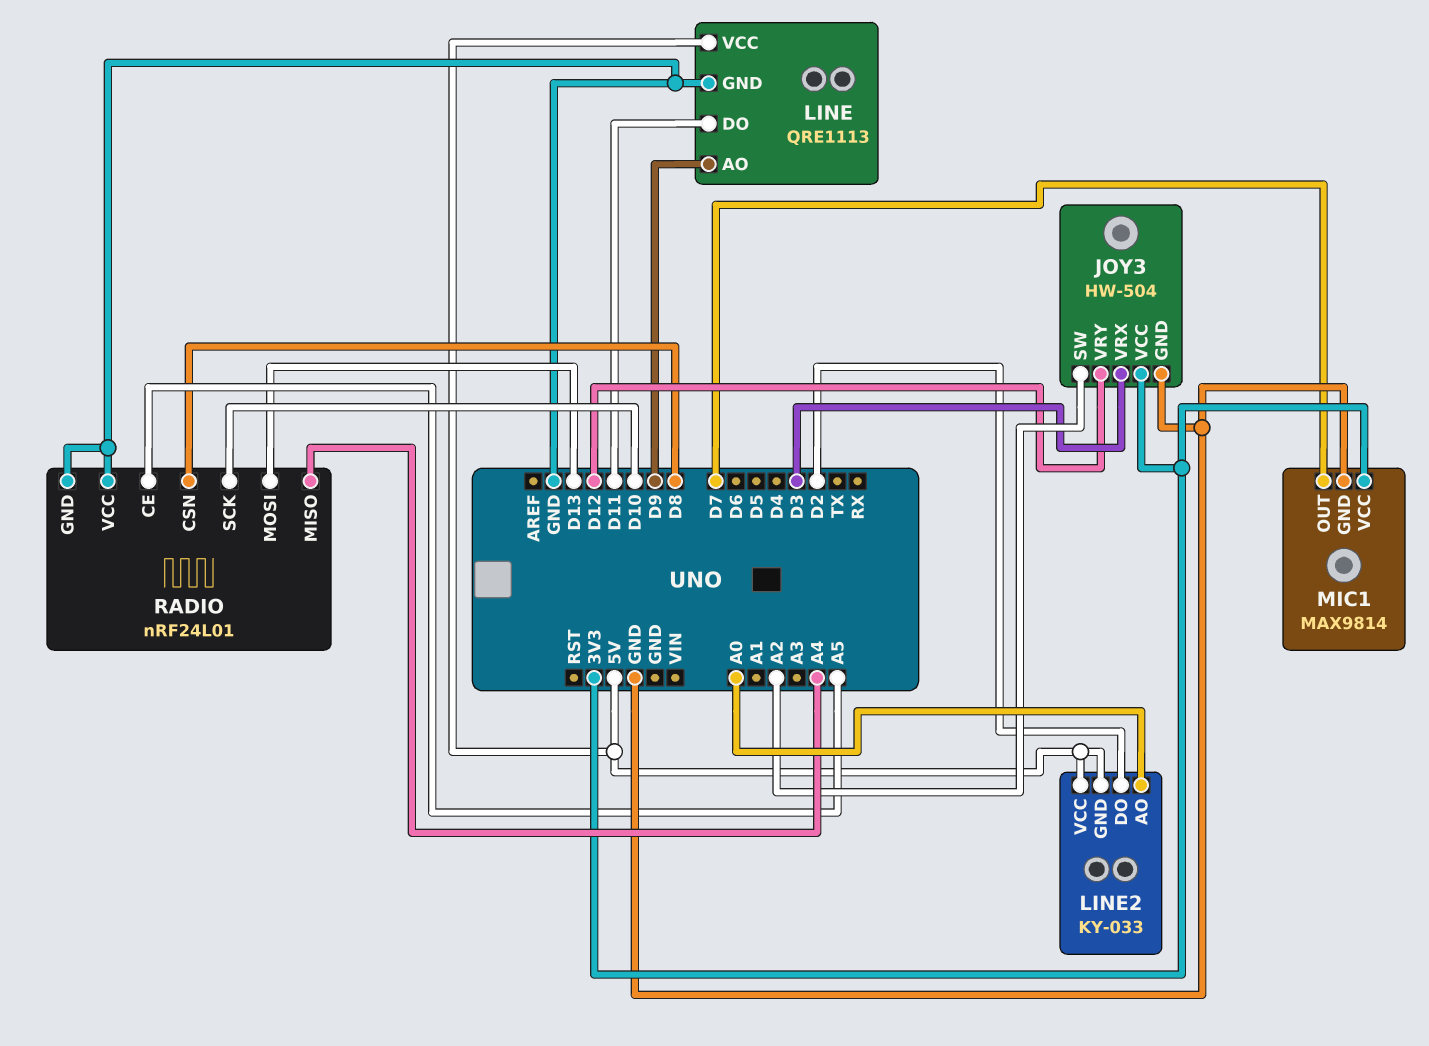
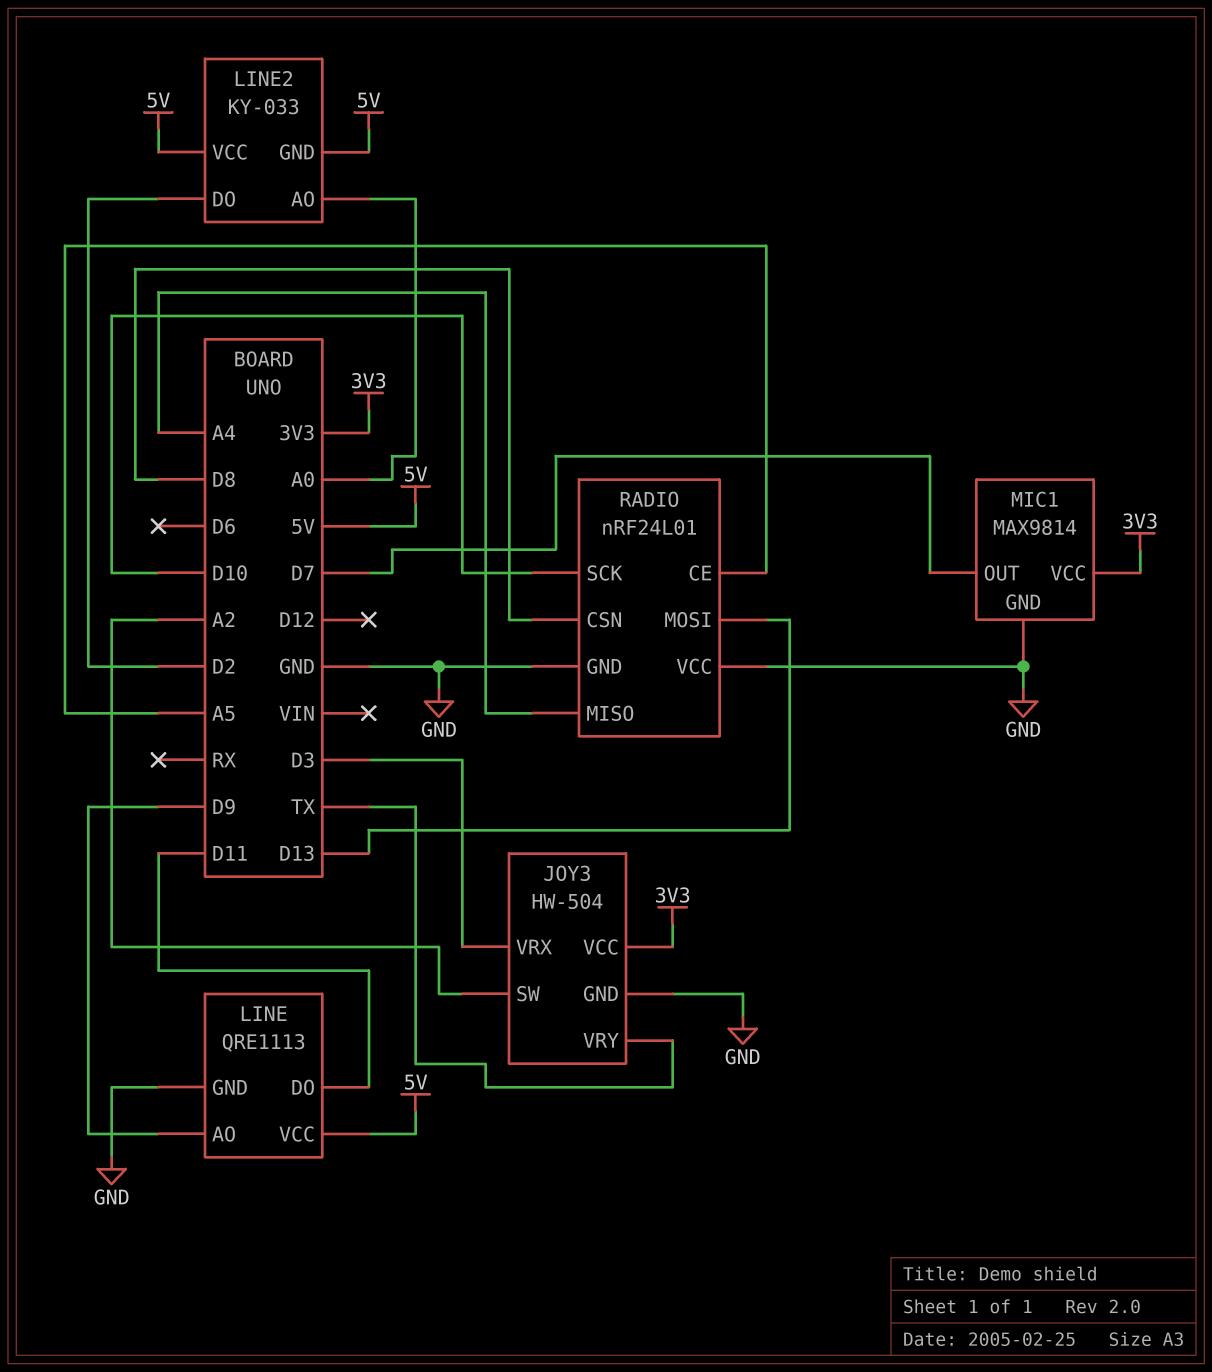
JOY3 pin VRY: D12 -> TX

